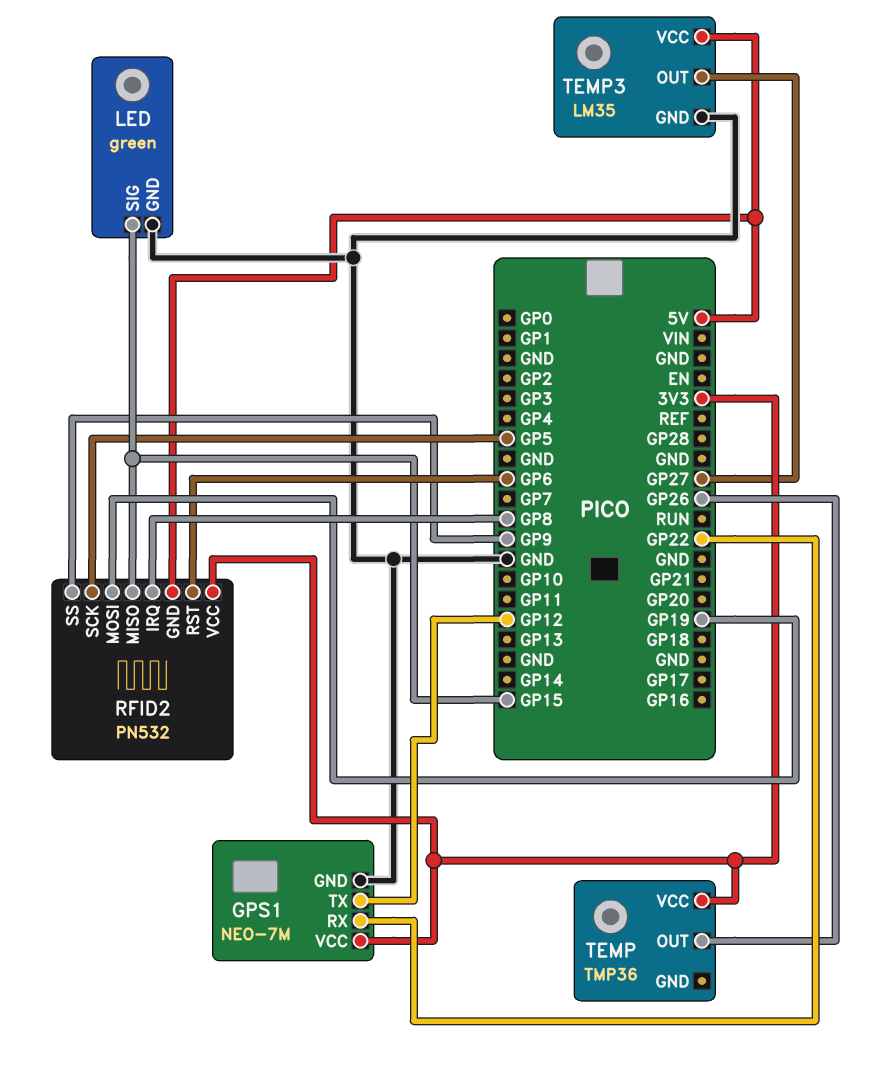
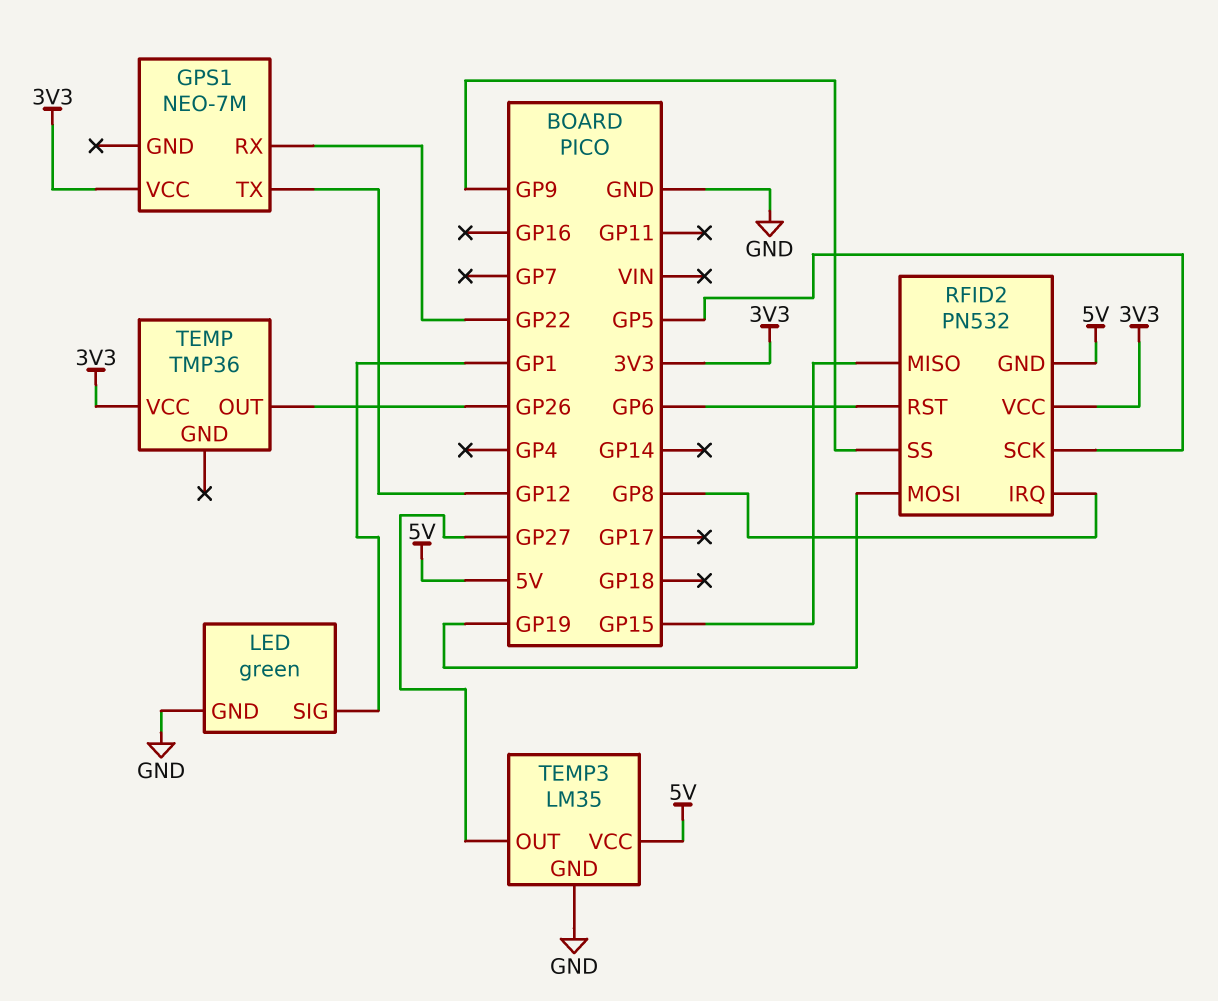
GPS1 pin GND: GND -> none
LED pin SIG: GP15 -> GP1

